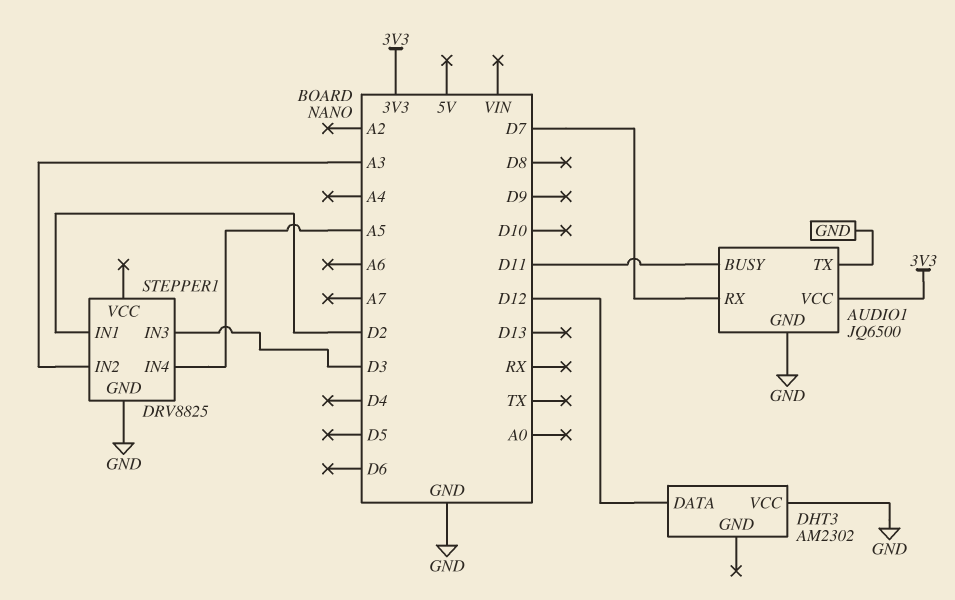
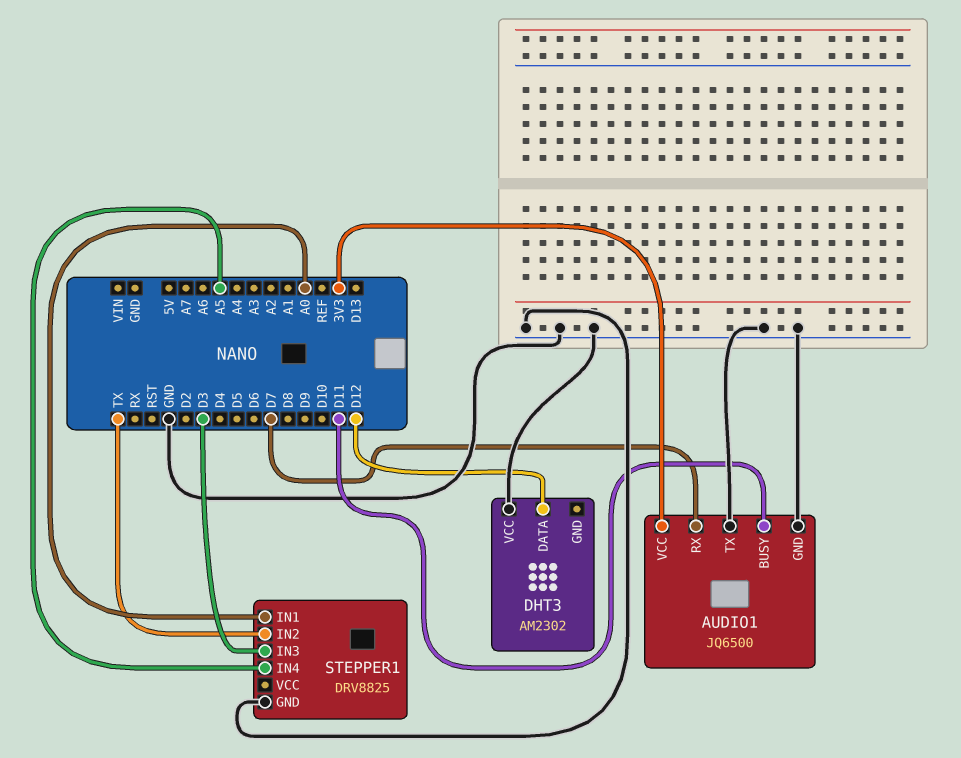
STEPPER1 pin IN1: D2 -> A0
STEPPER1 pin IN2: A3 -> TX

